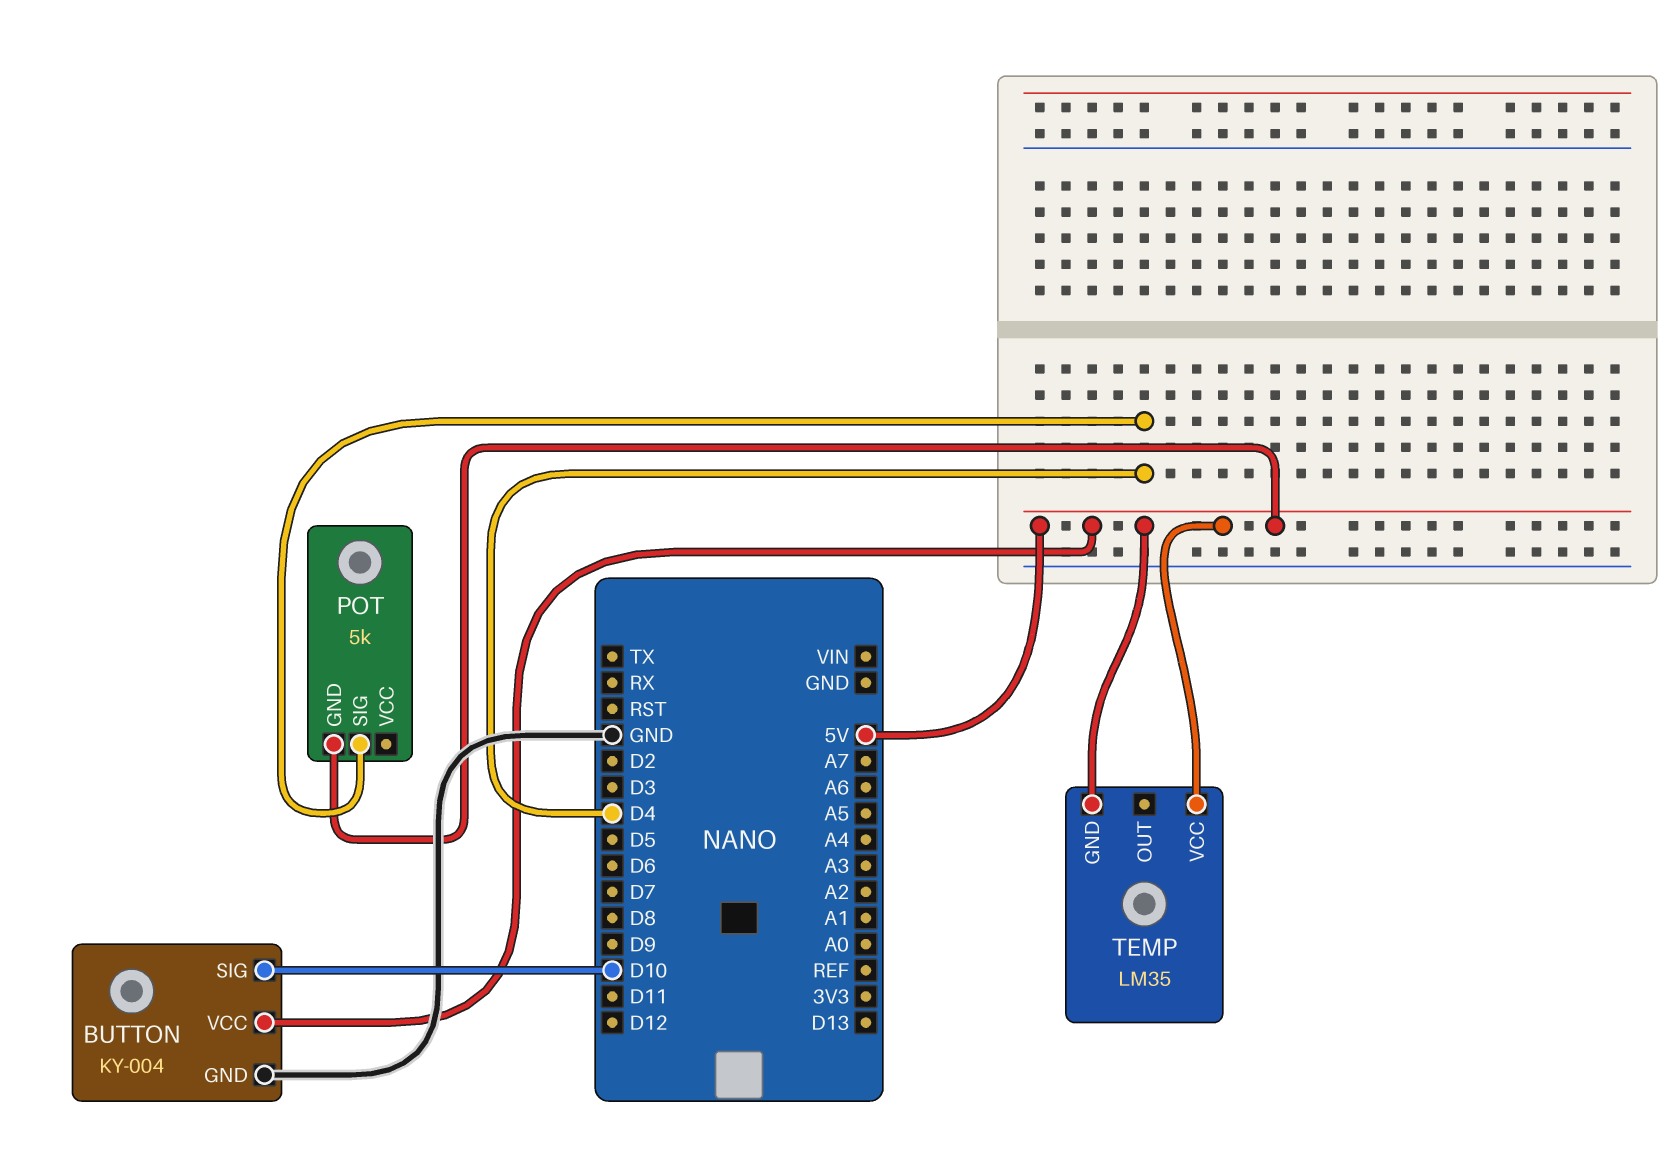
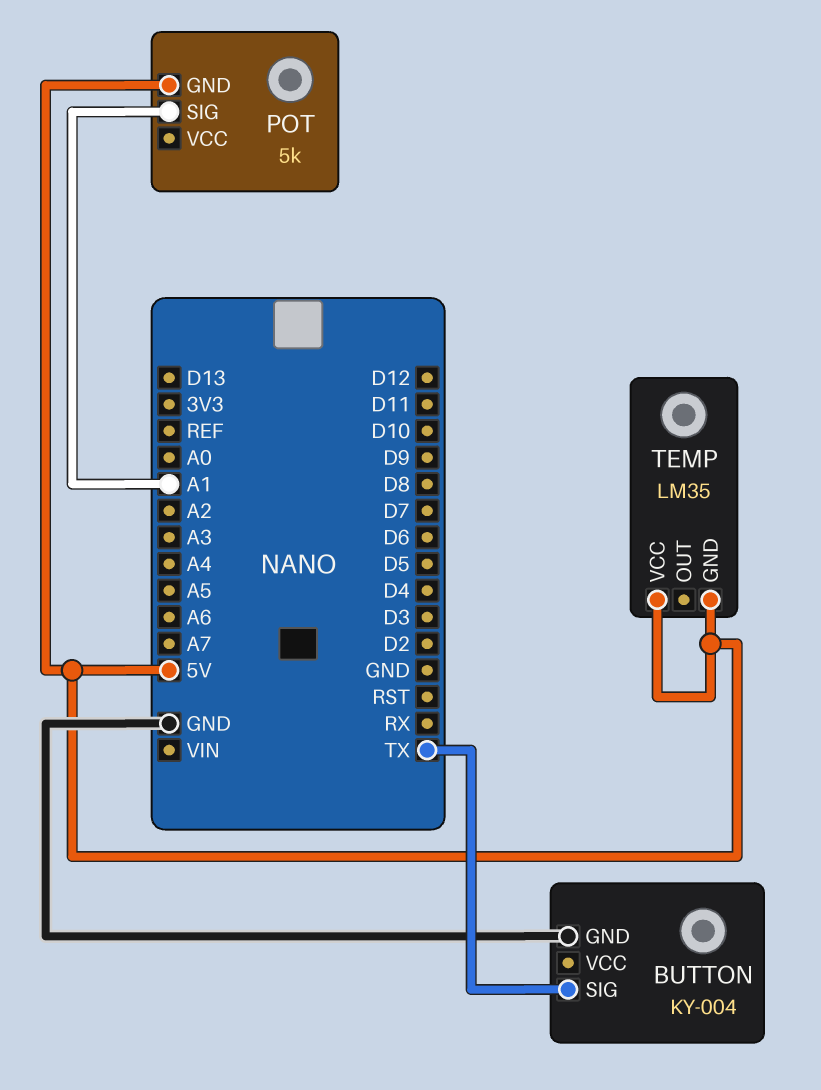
BUTTON pin SIG: D10 -> TX
BUTTON pin VCC: 5V -> none
POT pin SIG: D4 -> A1

